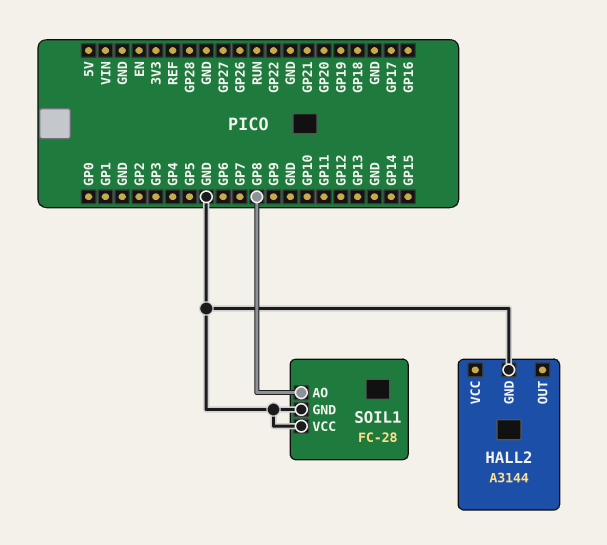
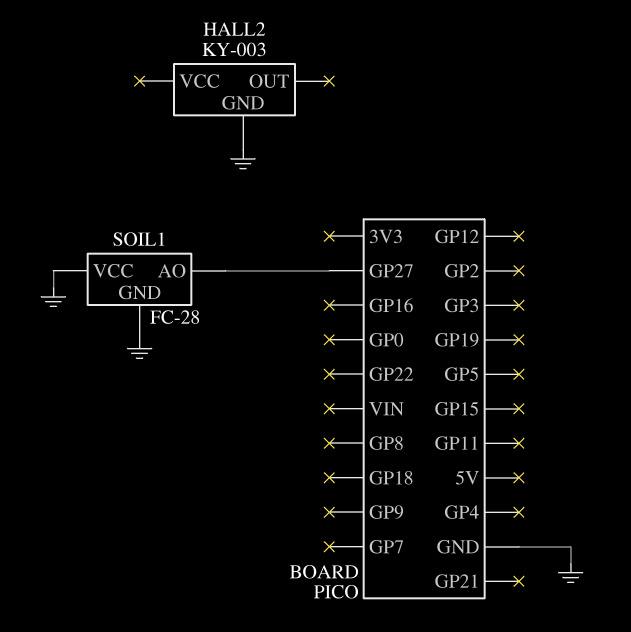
HALL2: A3144 -> KY-003
SOIL1 pin AO: GP8 -> GP27

